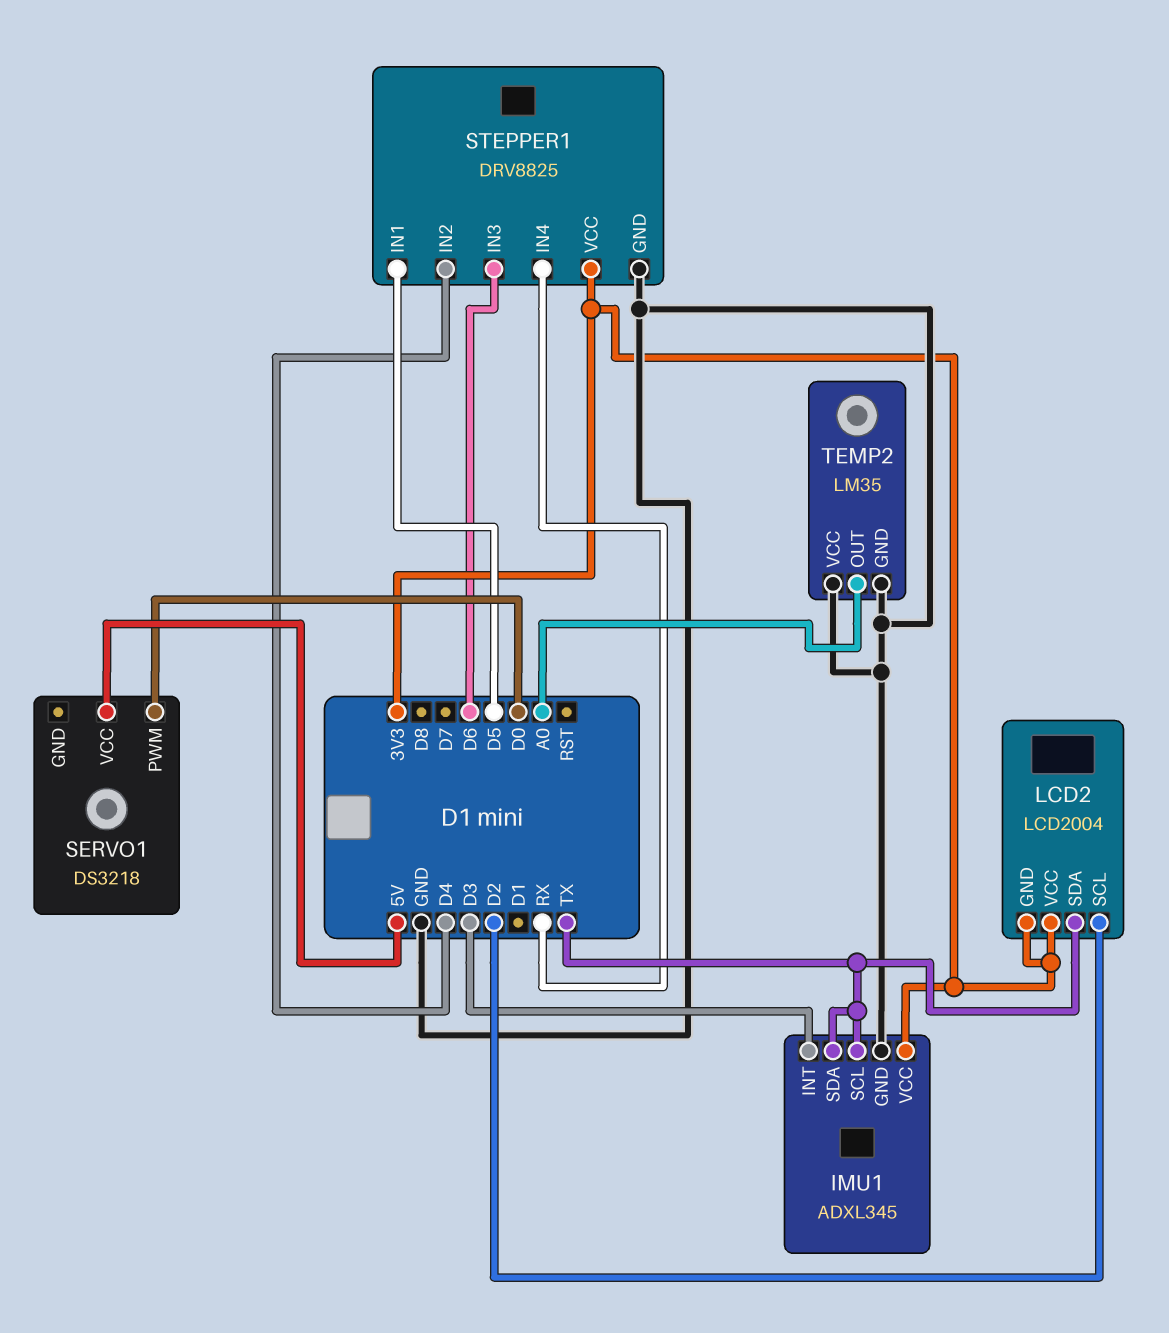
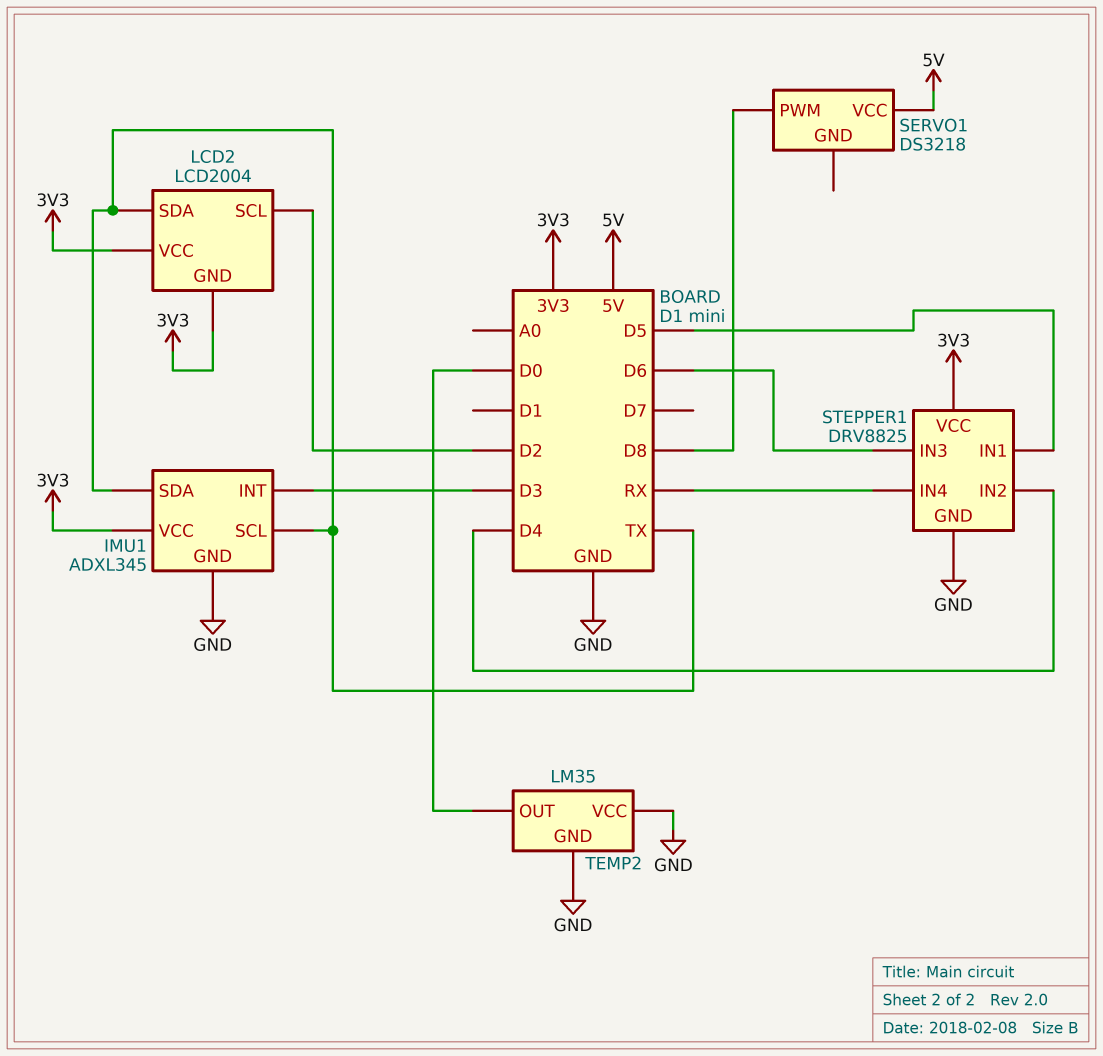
SERVO1 pin PWM: D0 -> D8
TEMP2 pin OUT: A0 -> D0

